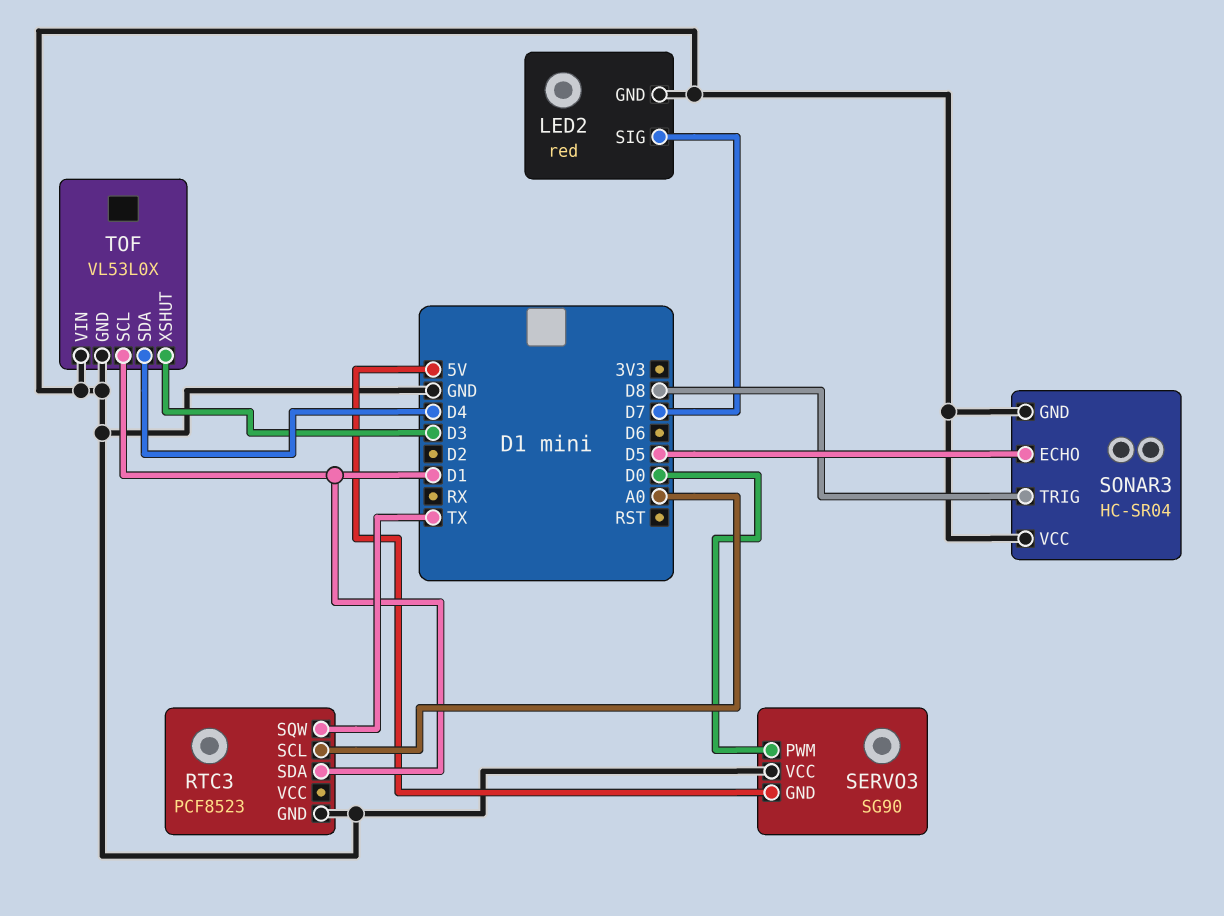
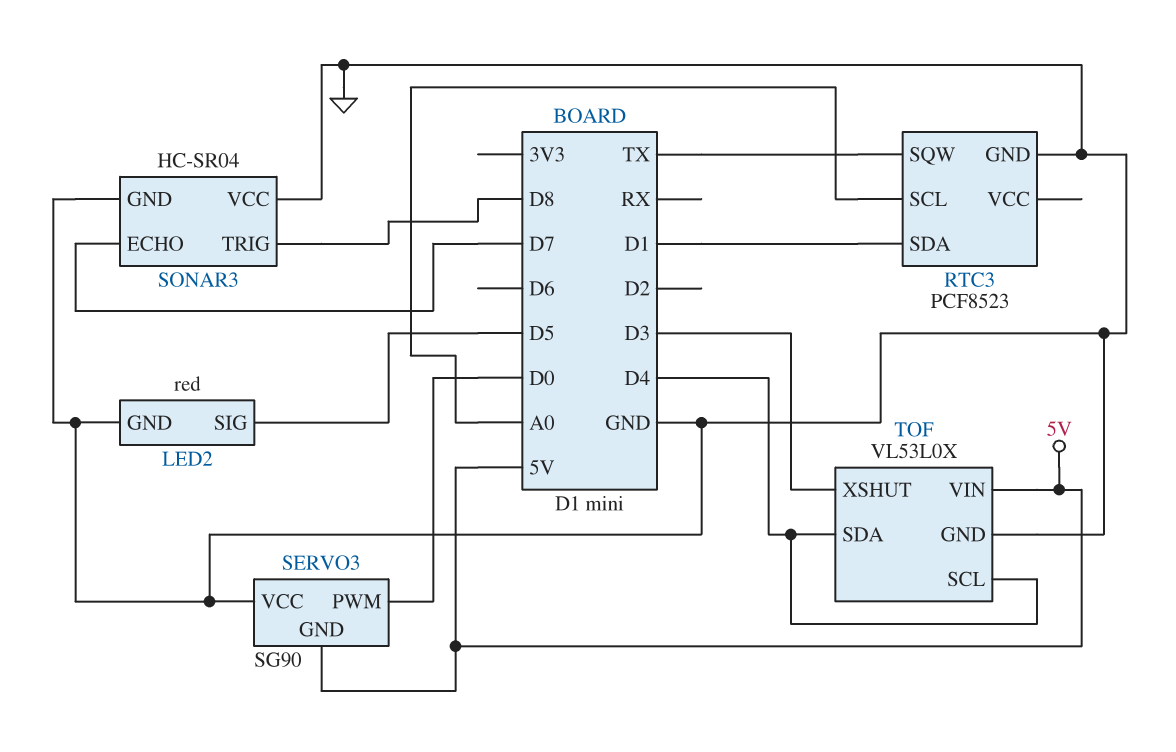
LED2 pin SIG: D7 -> D5
SONAR3 pin ECHO: D5 -> D7
TOF pin SCL: D1 -> D4
TOF pin VIN: GND -> 5V

